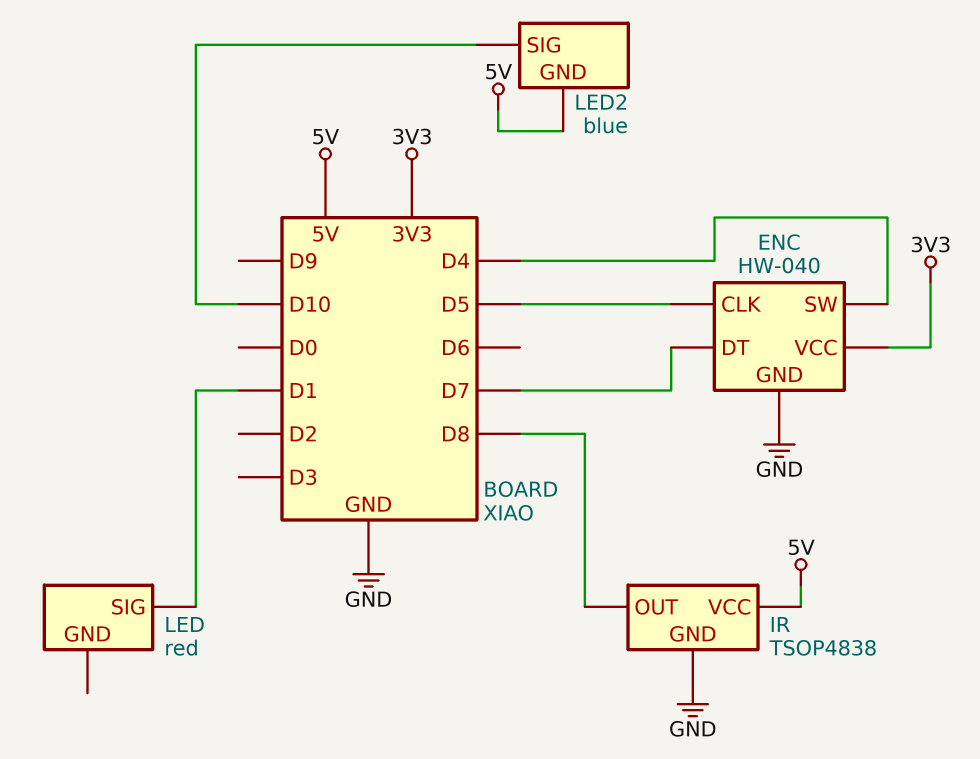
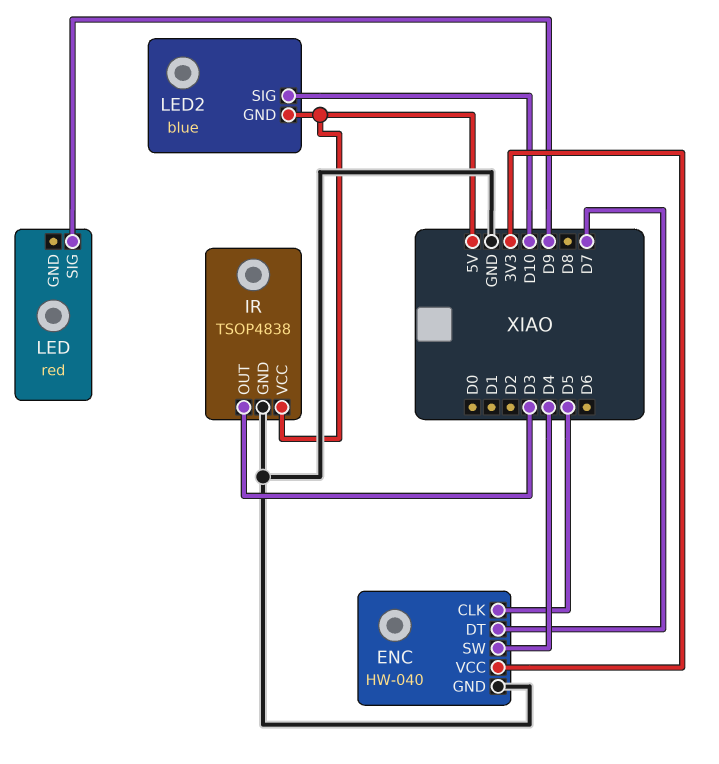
IR pin OUT: D8 -> D3
LED pin SIG: D1 -> D9

